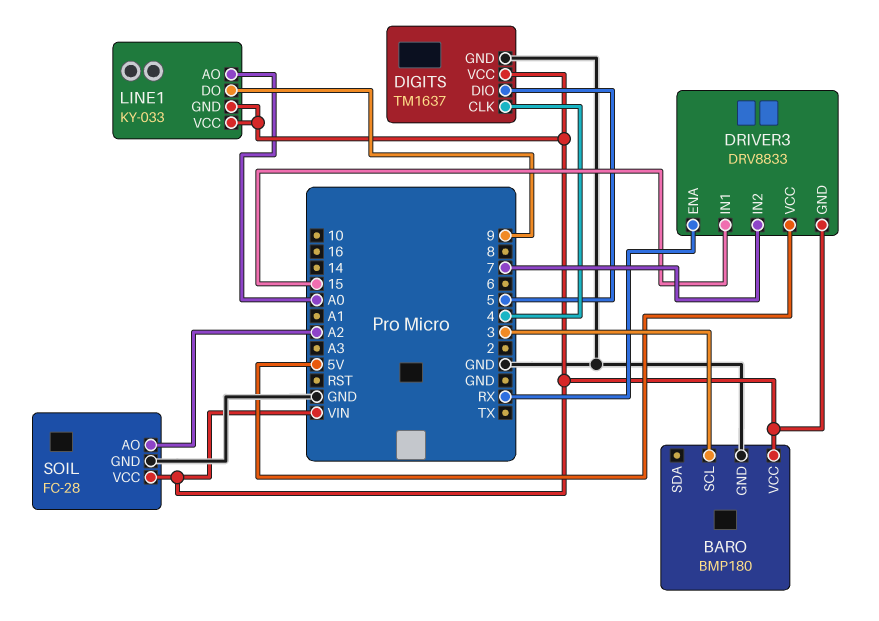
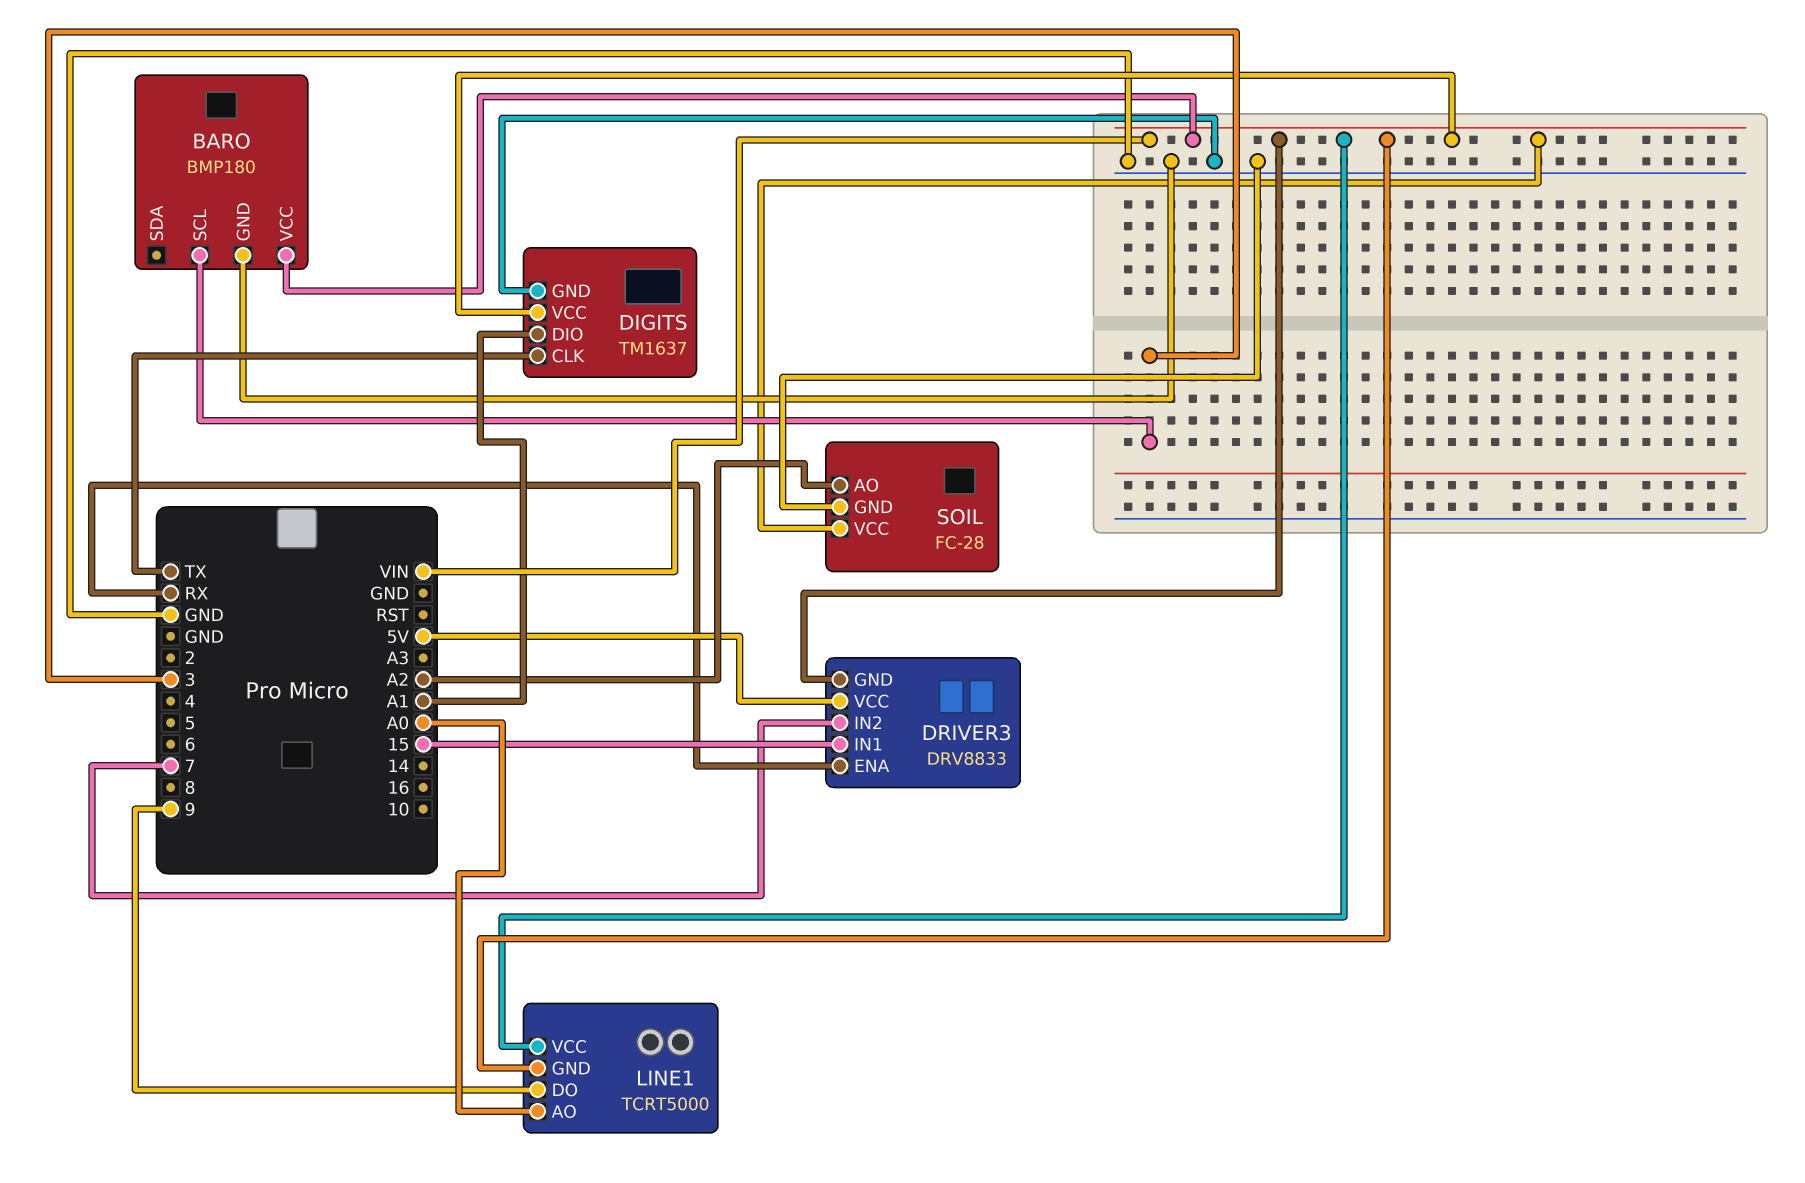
DIGITS pin CLK: 4 -> TX
DIGITS pin DIO: 5 -> A1
LINE1: KY-033 -> TCRT5000

